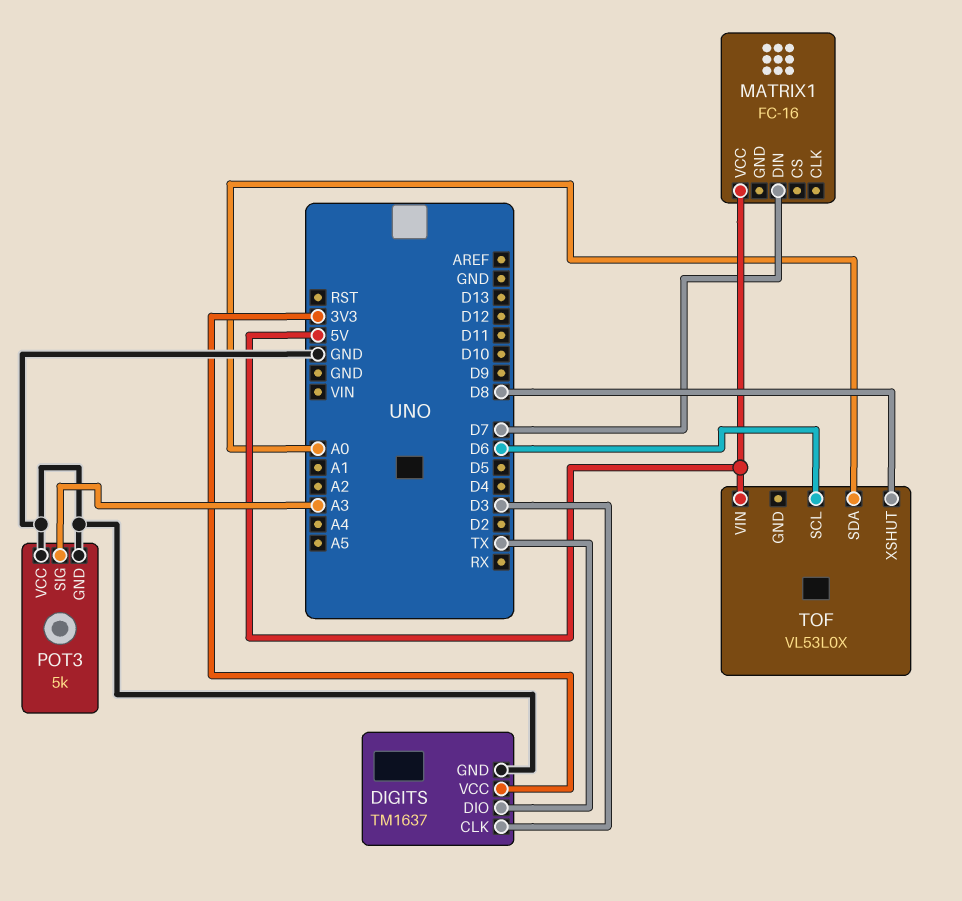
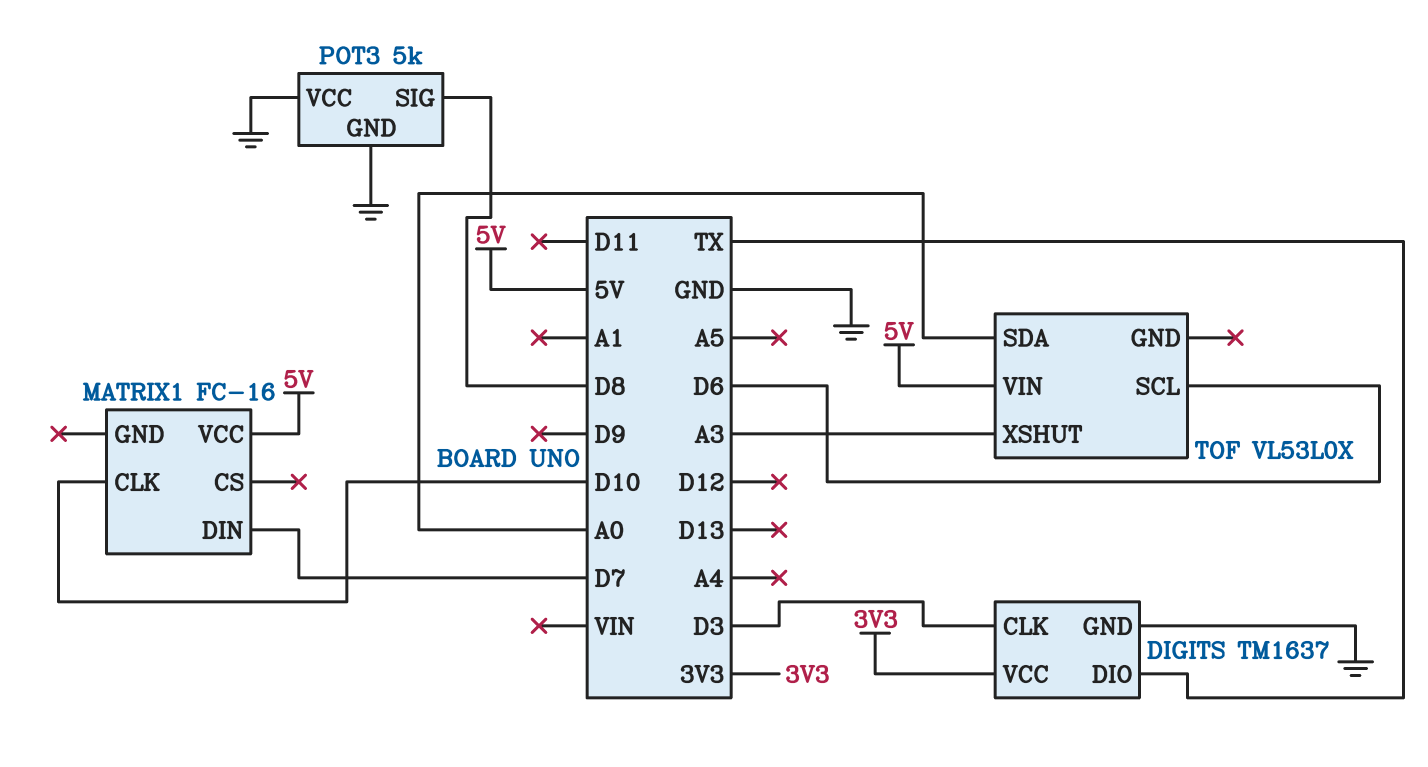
MATRIX1 pin CLK: none -> D10
POT3 pin SIG: A3 -> D8
TOF pin XSHUT: D8 -> A3

